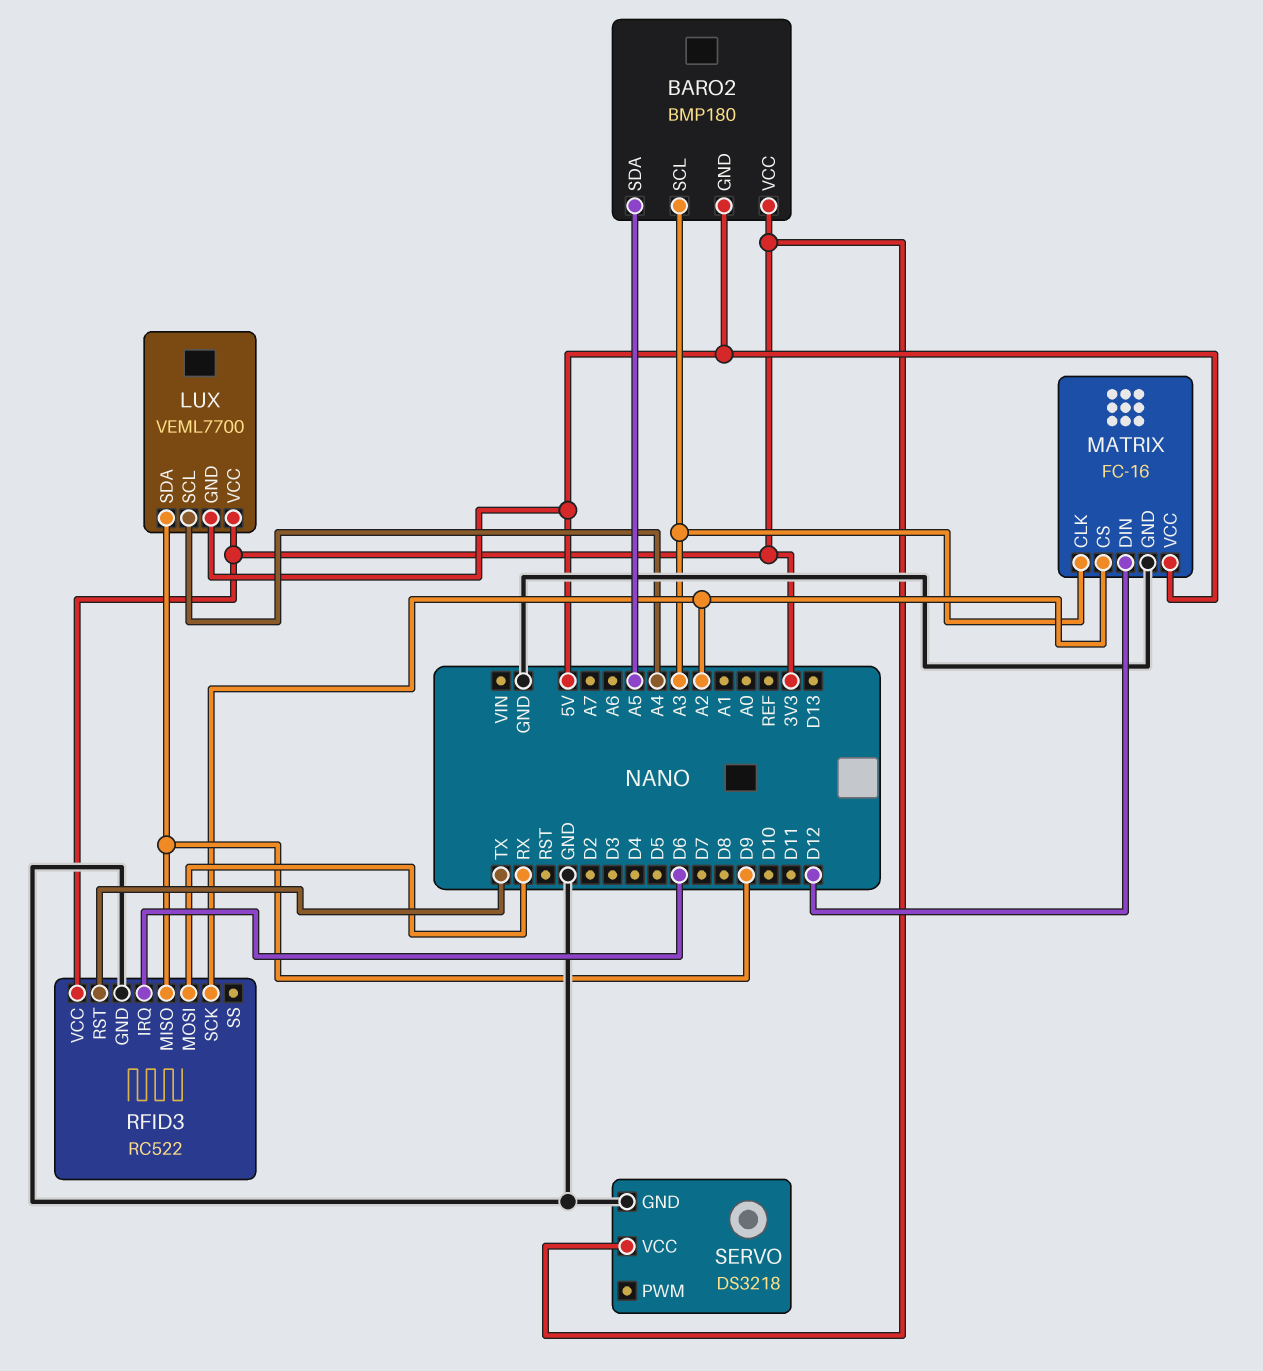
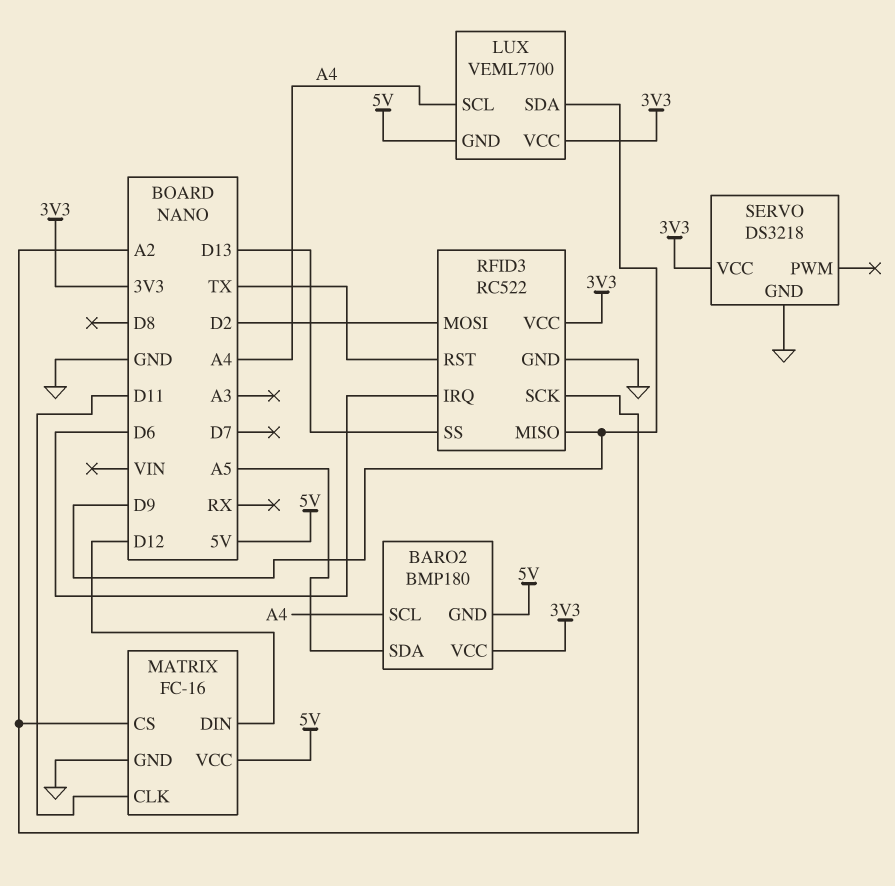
BARO2 pin SCL: A3 -> A4
MATRIX pin CLK: A3 -> D11
RFID3 pin MOSI: RX -> D2
RFID3 pin SS: none -> D13

